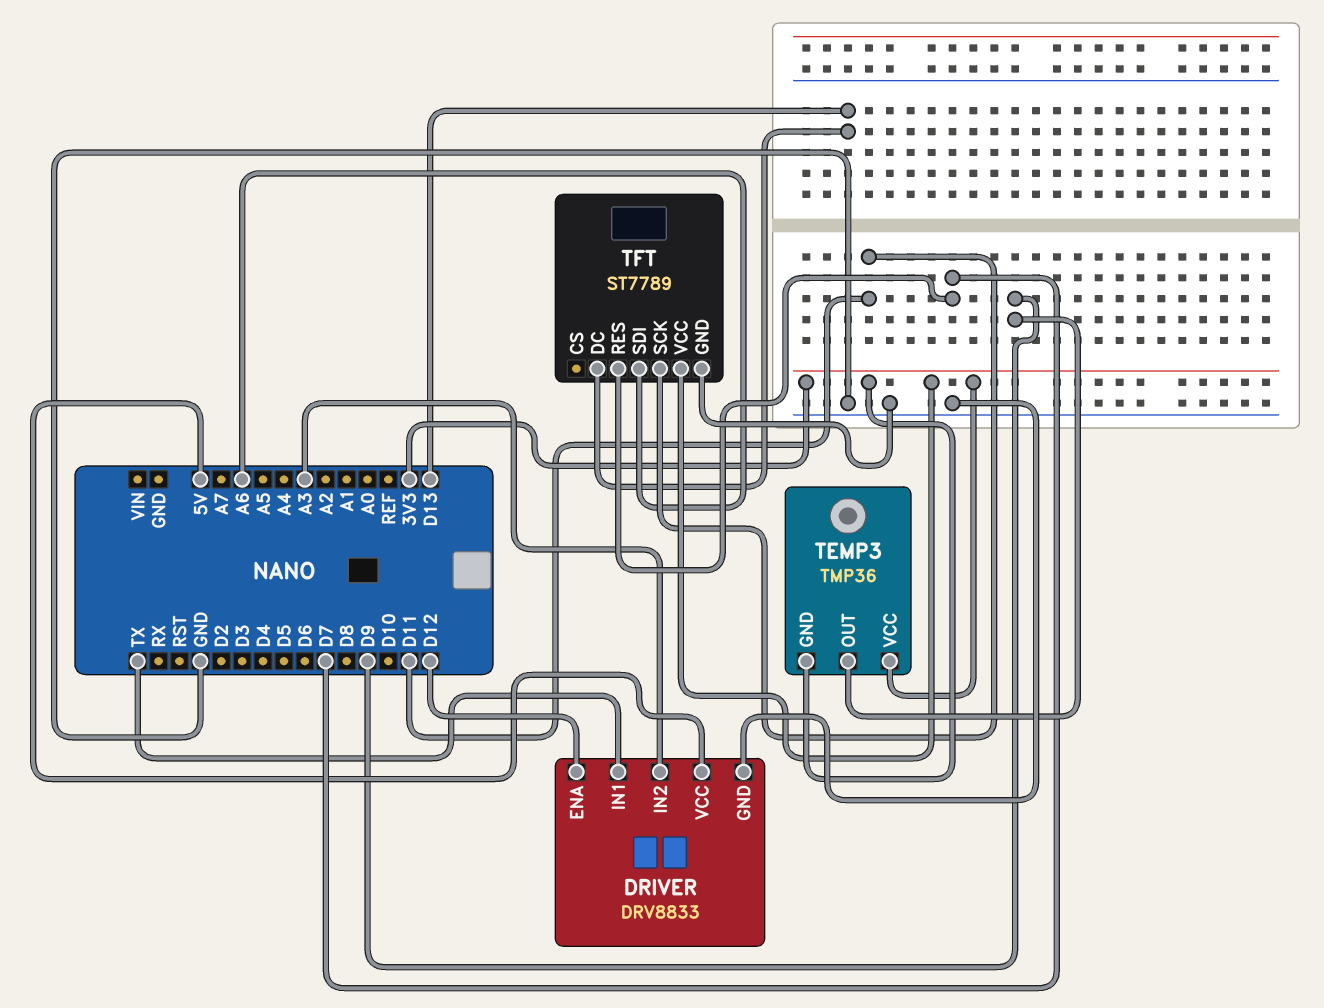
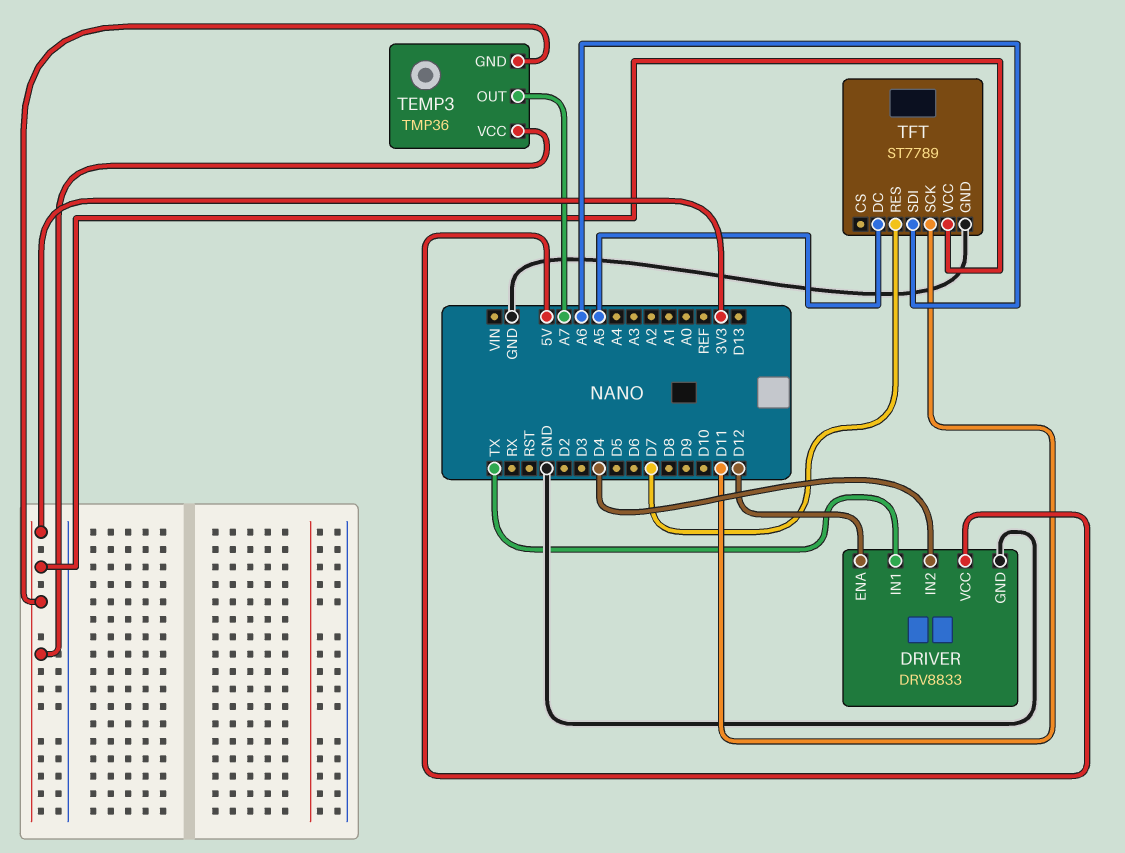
DRIVER pin IN2: A3 -> D4
TEMP3 pin OUT: D9 -> A7
TFT pin DC: D13 -> A5

